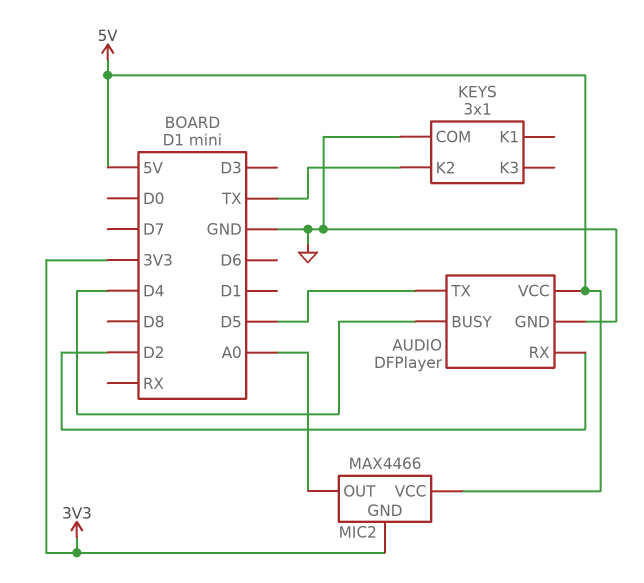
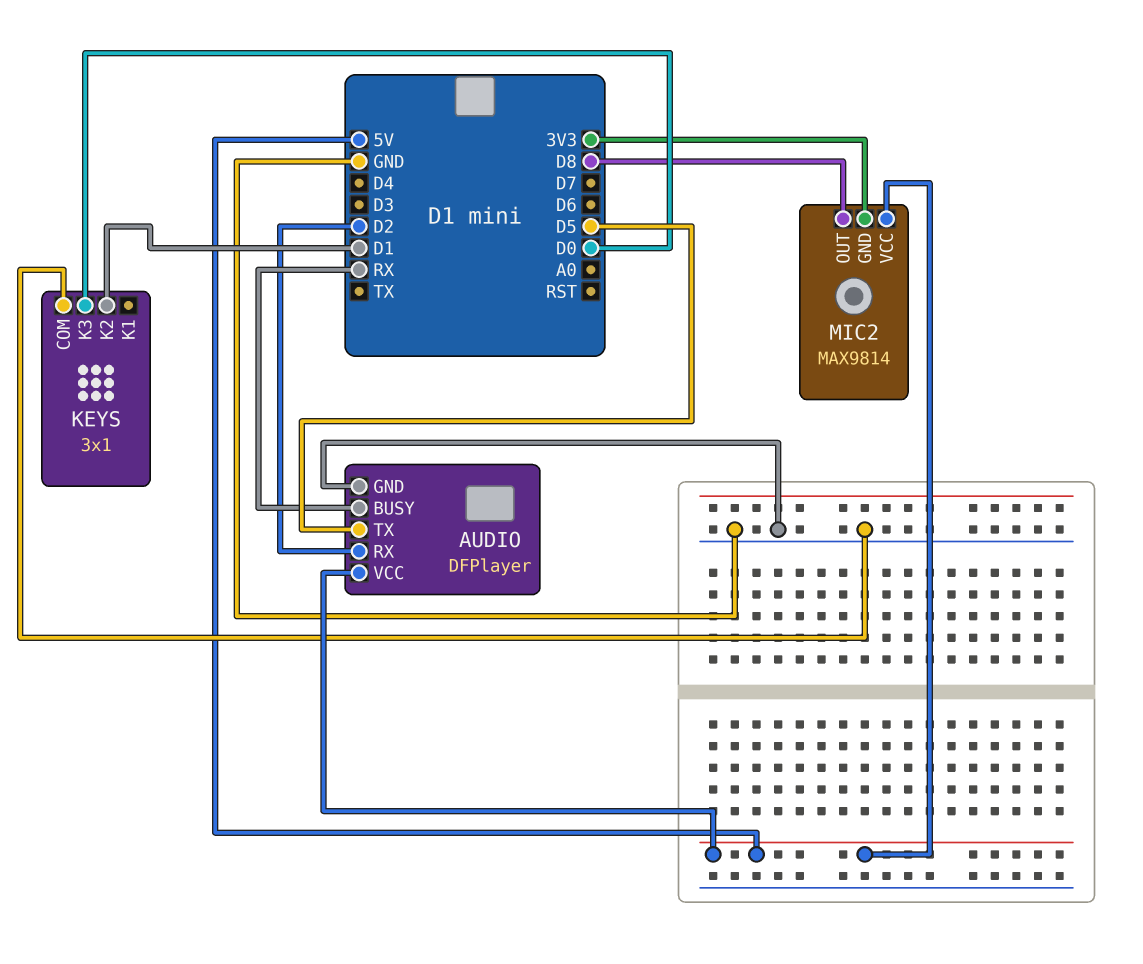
AUDIO pin BUSY: D4 -> RX
KEYS pin K2: TX -> D1
KEYS pin K3: none -> D0
MIC2: MAX4466 -> MAX9814
MIC2 pin OUT: A0 -> D8

